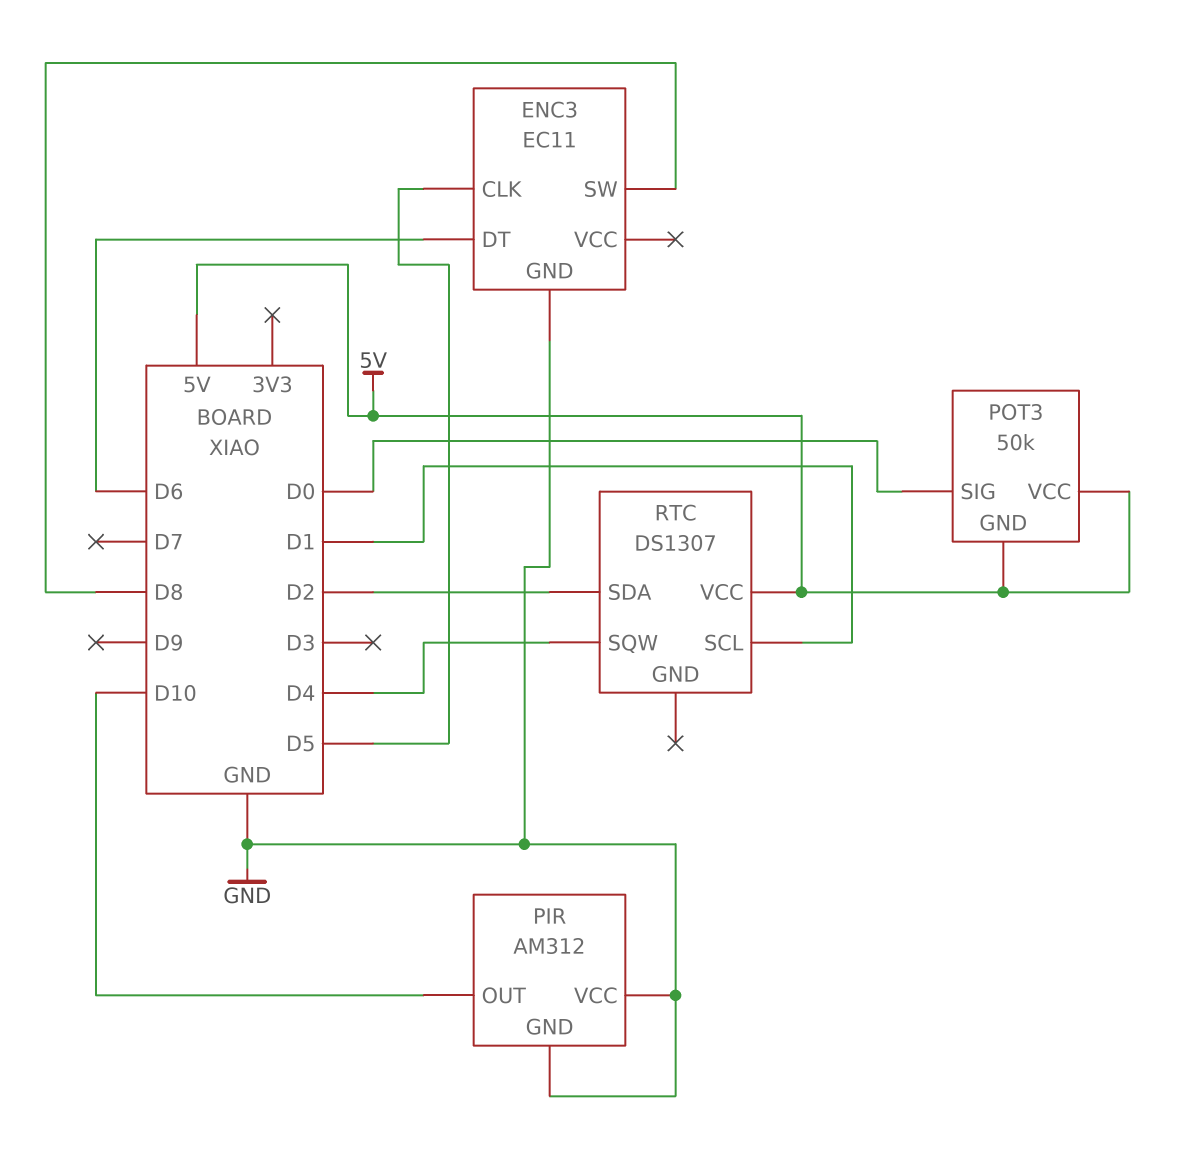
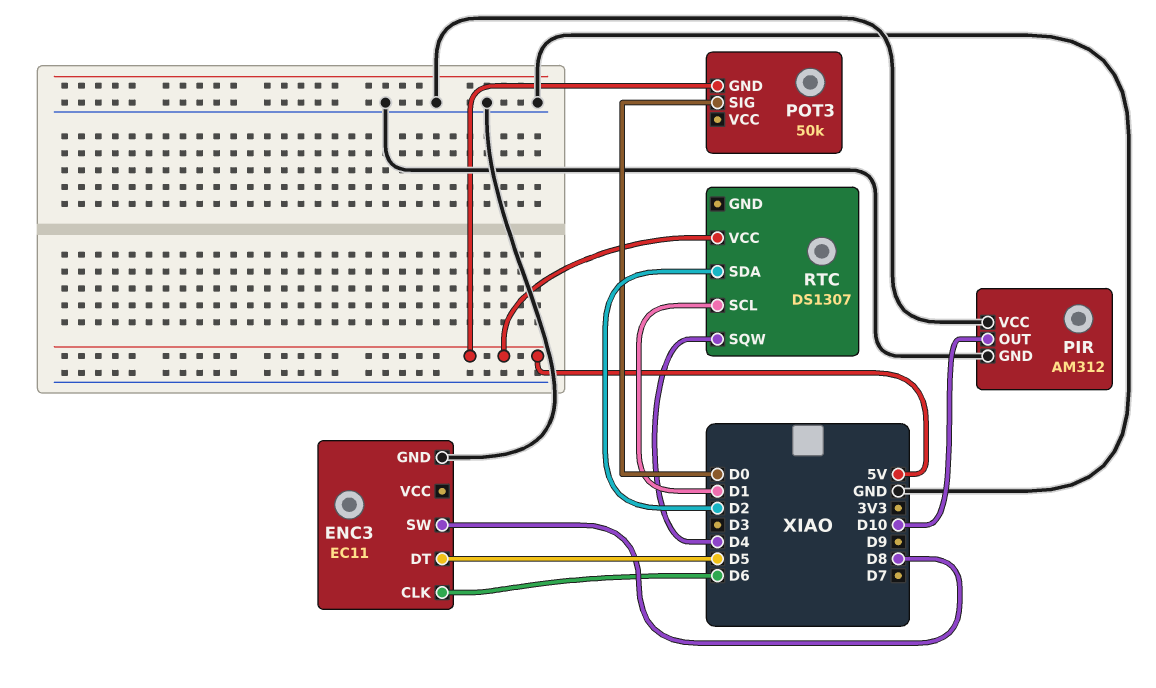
ENC3 pin CLK: D5 -> D6
ENC3 pin DT: D6 -> D5
POT3 pin VCC: 5V -> none

